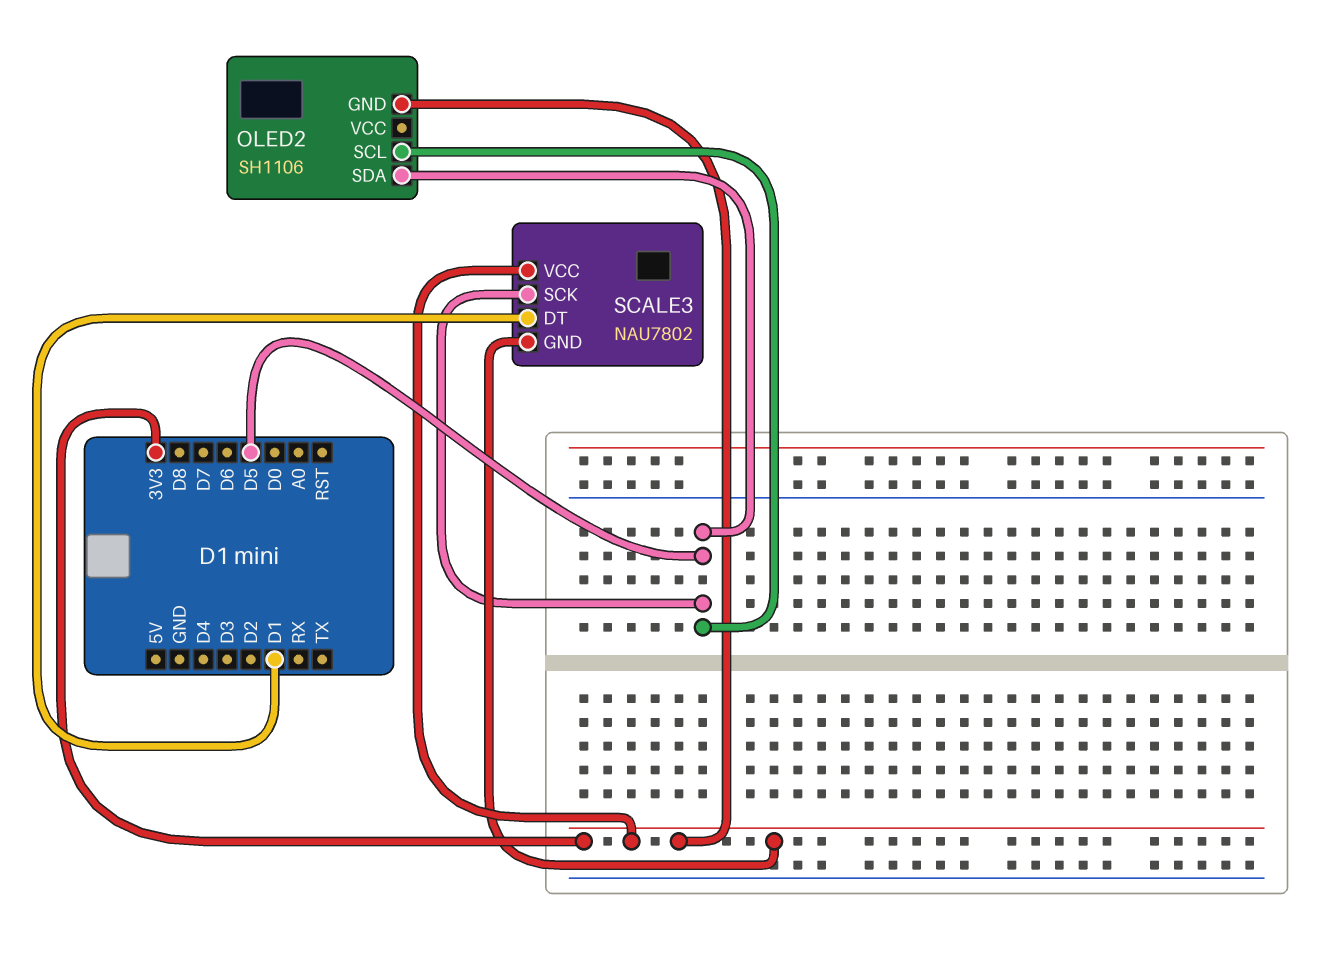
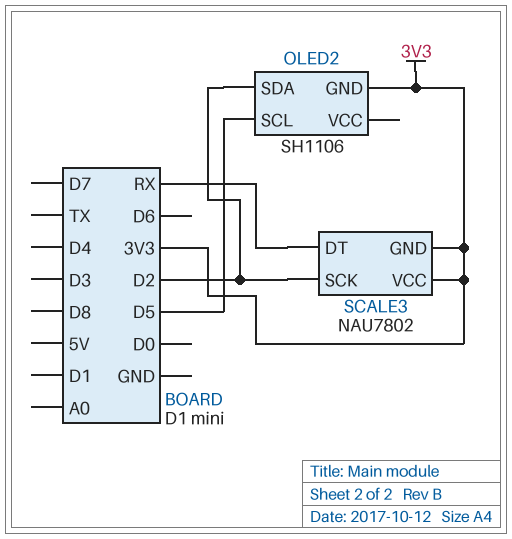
OLED2 pin SDA: D5 -> D2
SCALE3 pin DT: D1 -> RX
SCALE3 pin SCK: D5 -> D2

